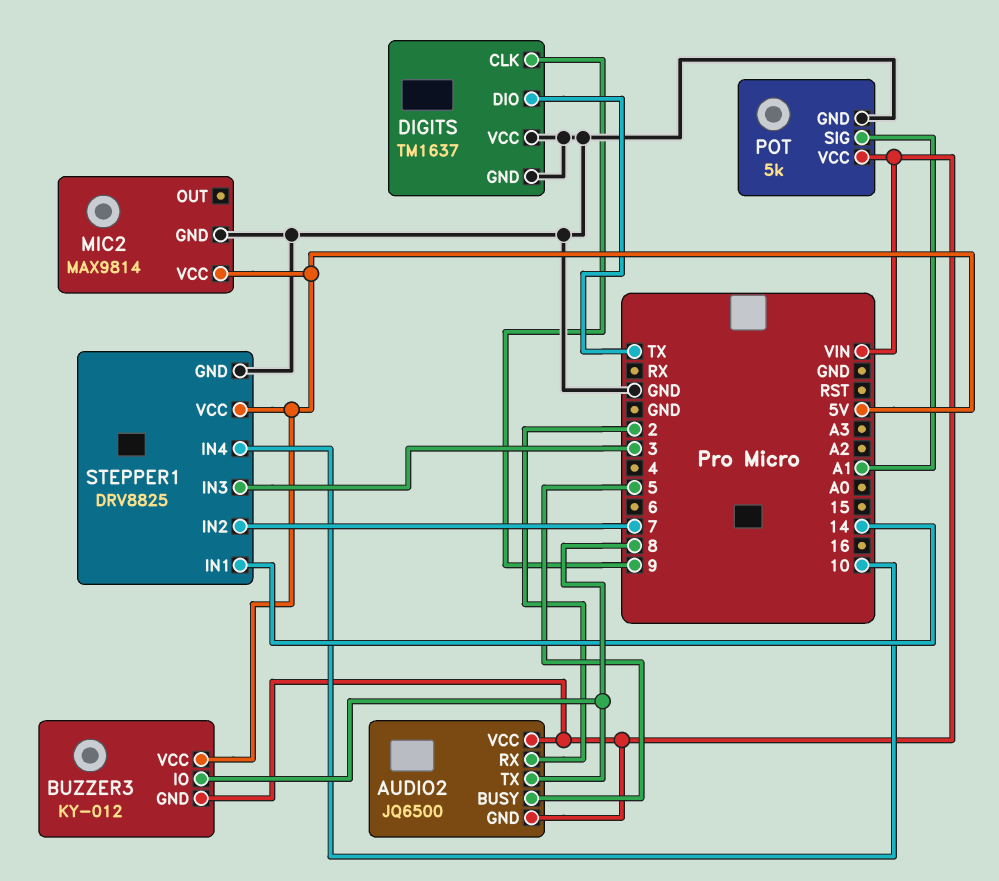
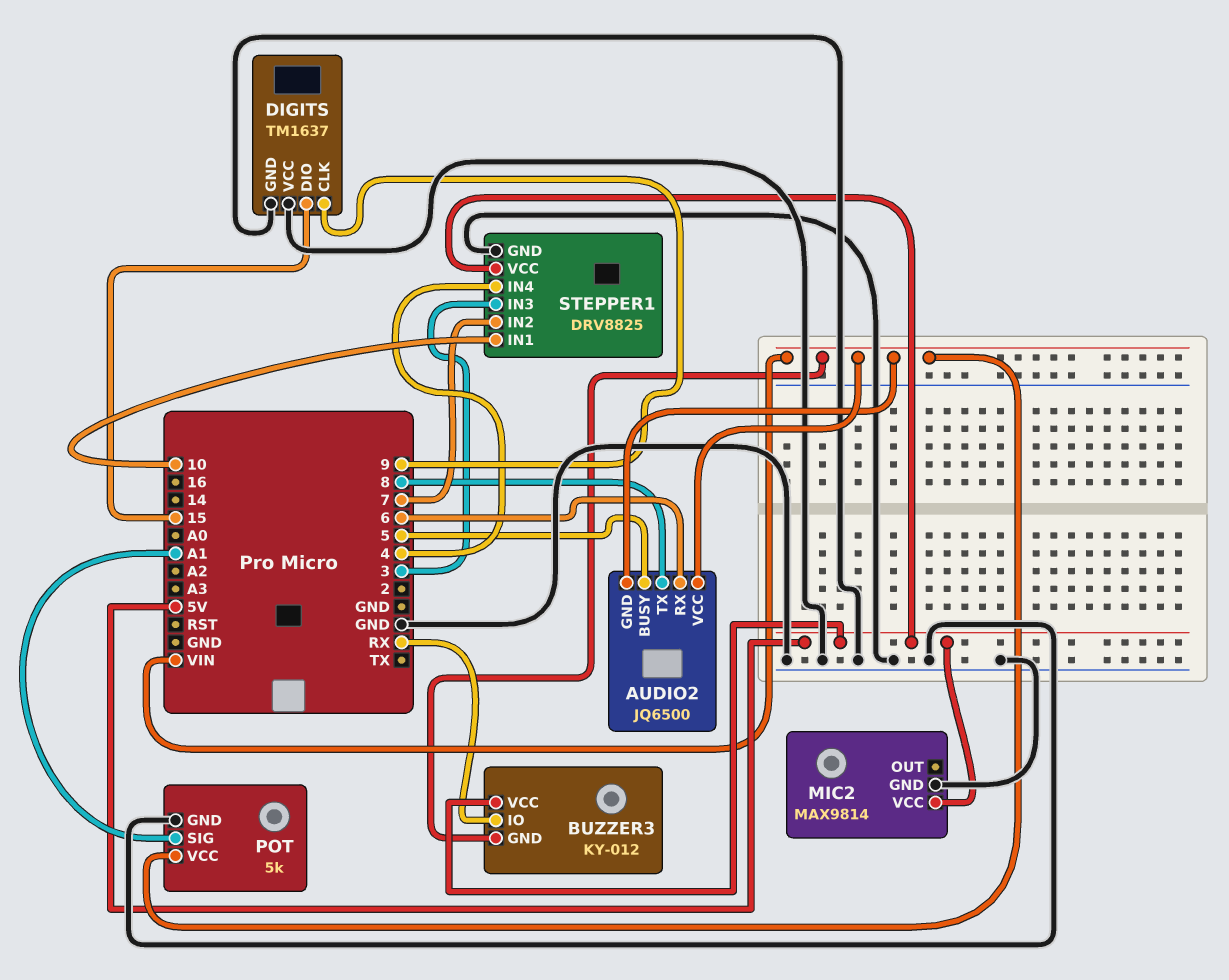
AUDIO2 pin RX: 2 -> 6
BUZZER3 pin IO: 8 -> RX
DIGITS pin DIO: TX -> 15
STEPPER1 pin IN1: 14 -> 10
STEPPER1 pin IN4: 10 -> 4

